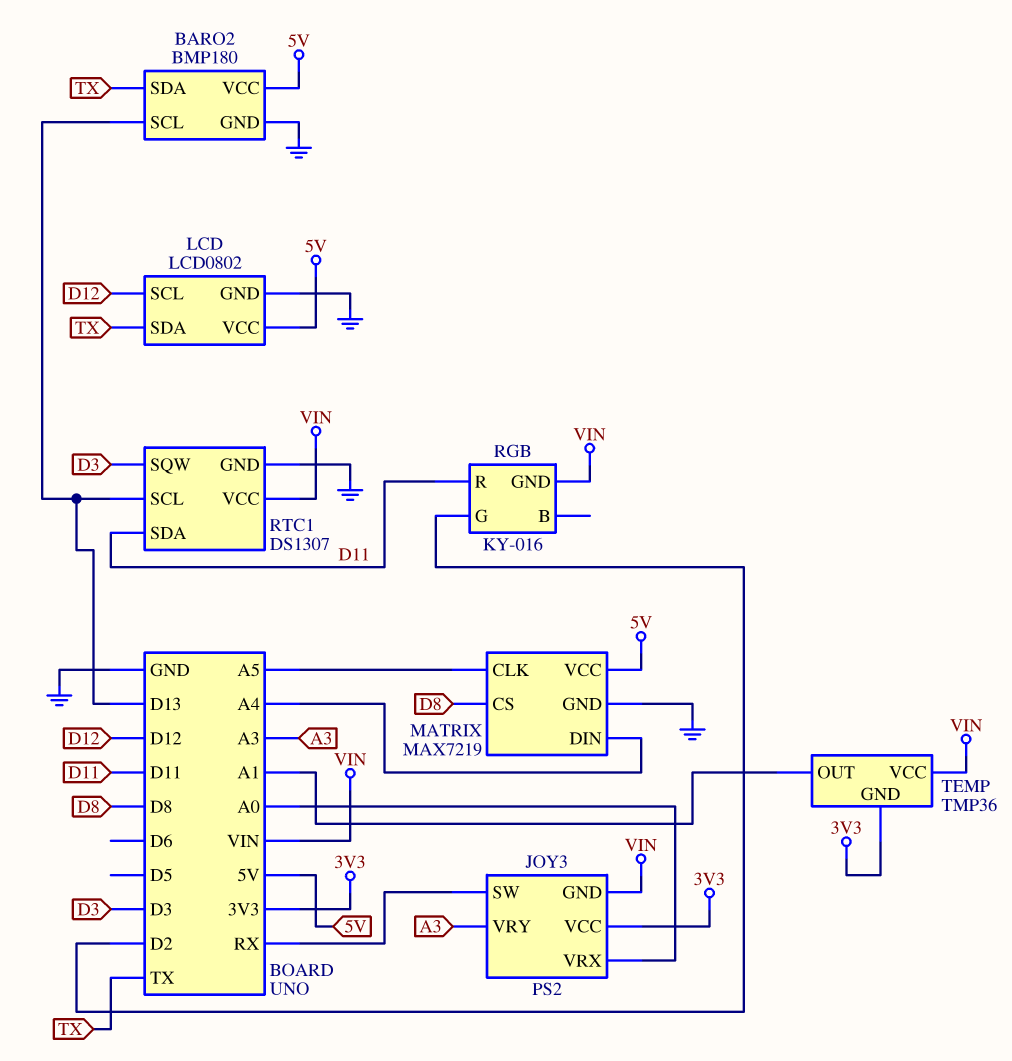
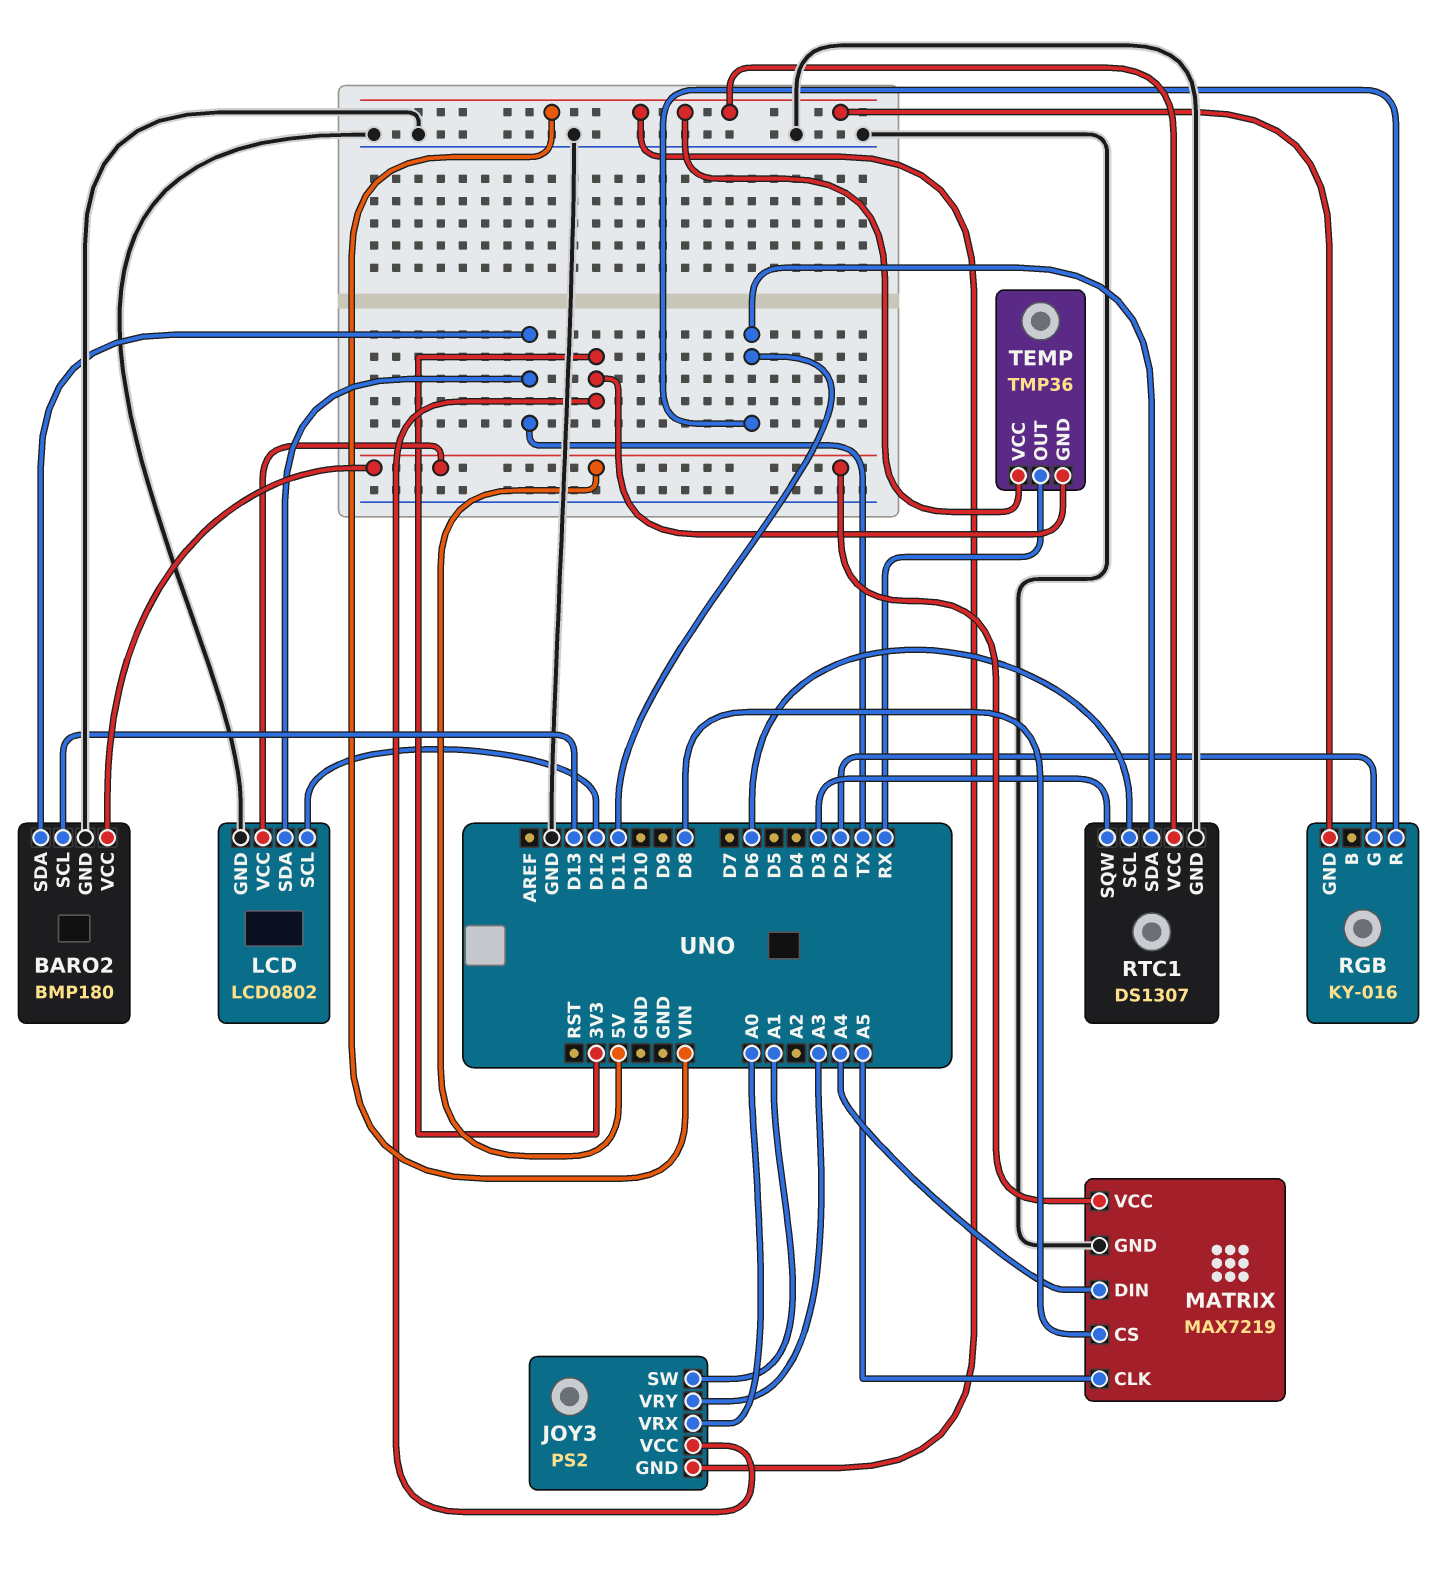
JOY3 pin SW: RX -> A1
RTC1 pin SCL: D13 -> D6
TEMP pin OUT: A1 -> RX

